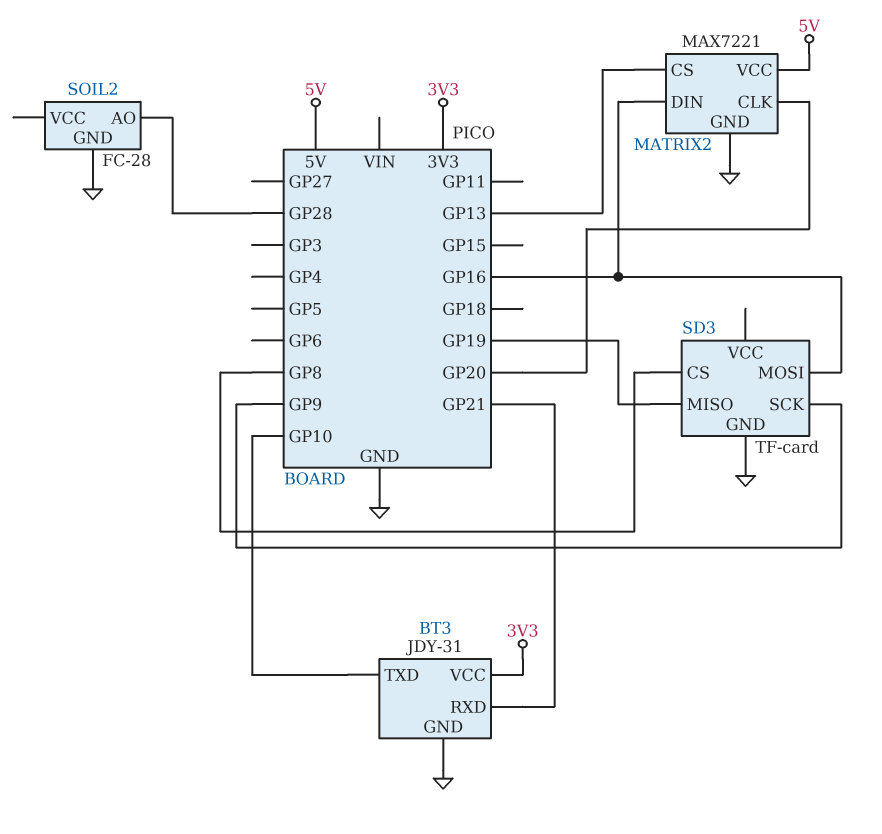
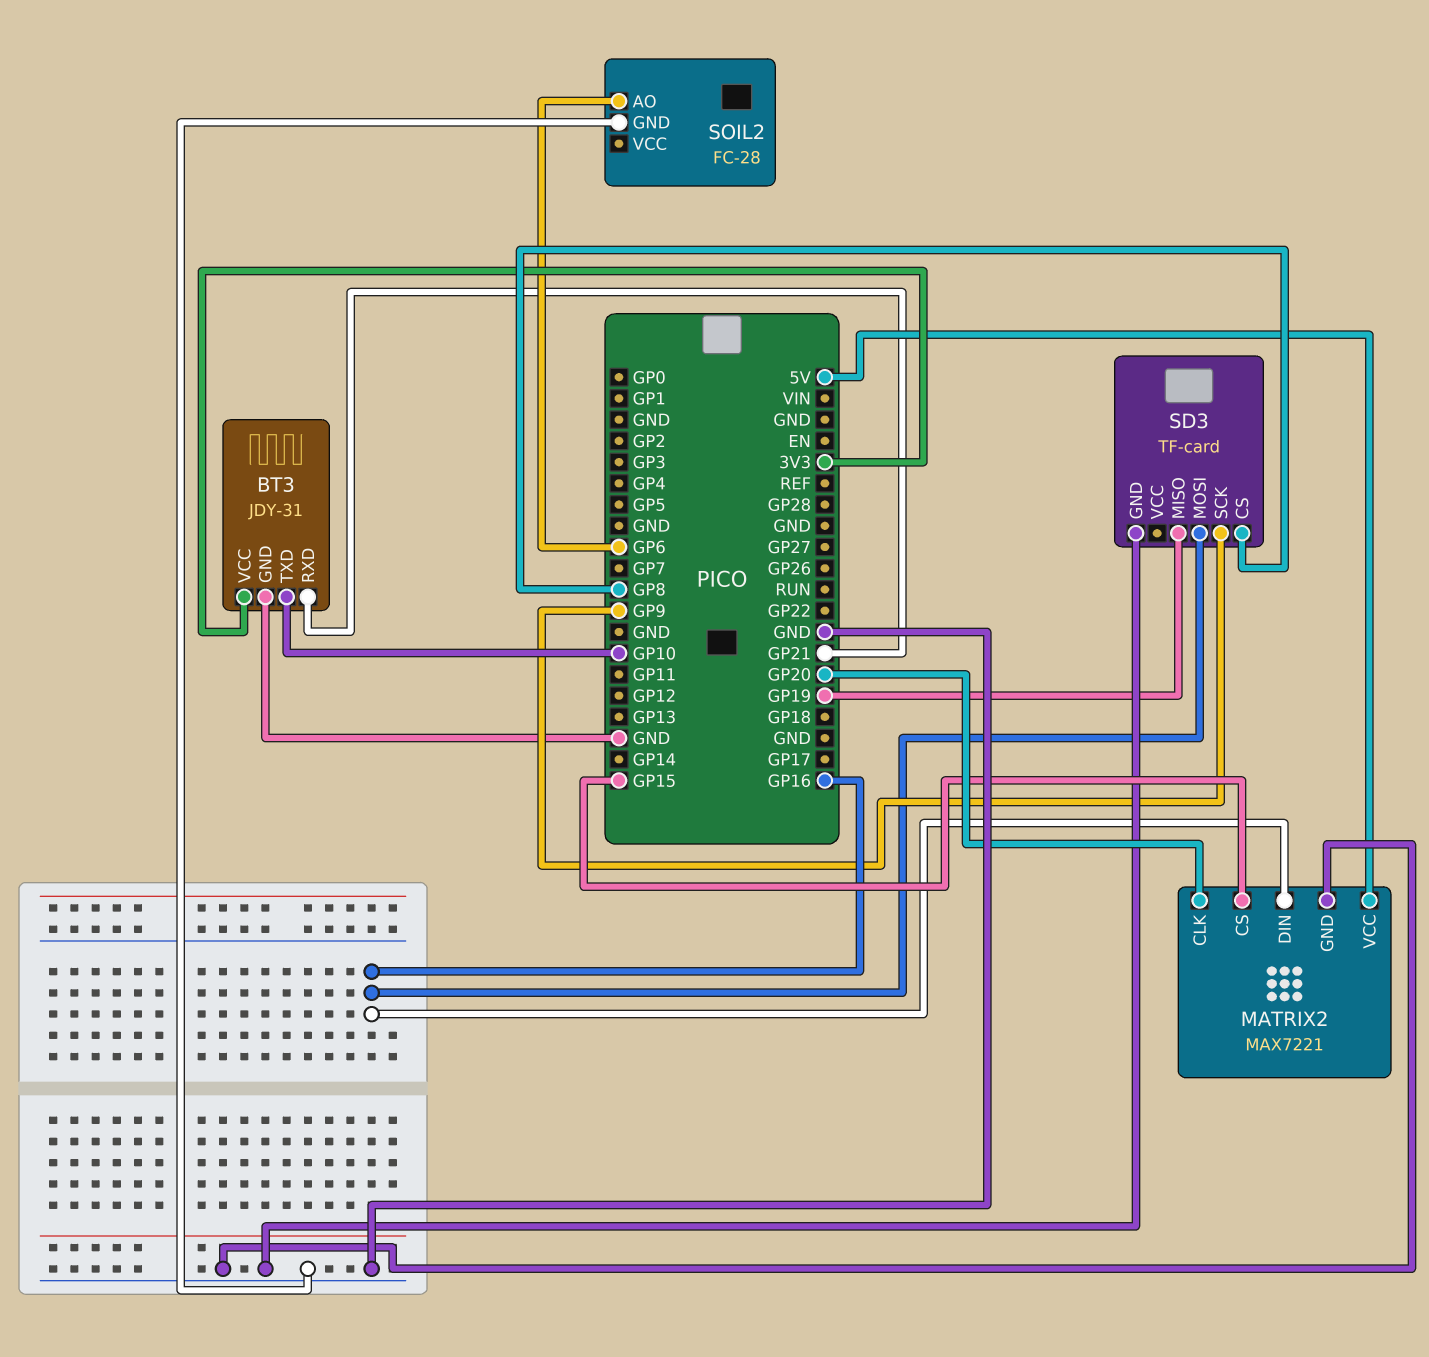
MATRIX2 pin CS: GP13 -> GP15
SOIL2 pin AO: GP28 -> GP6

